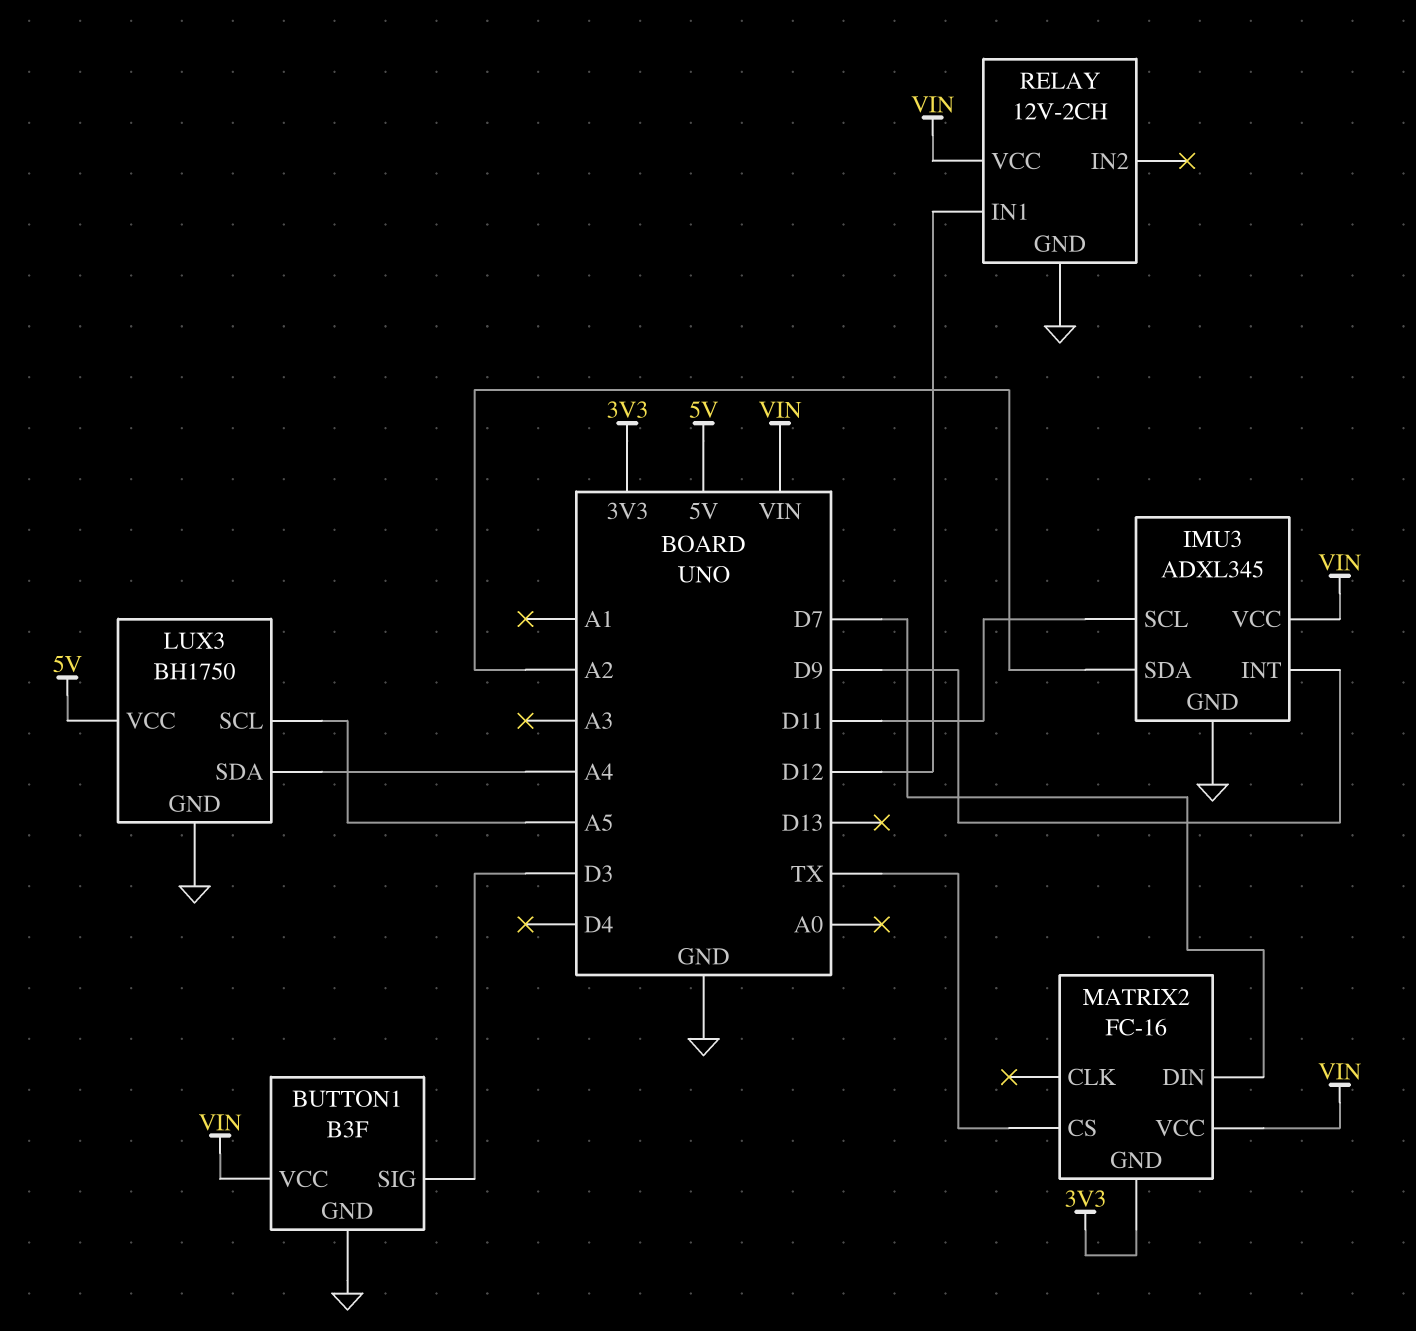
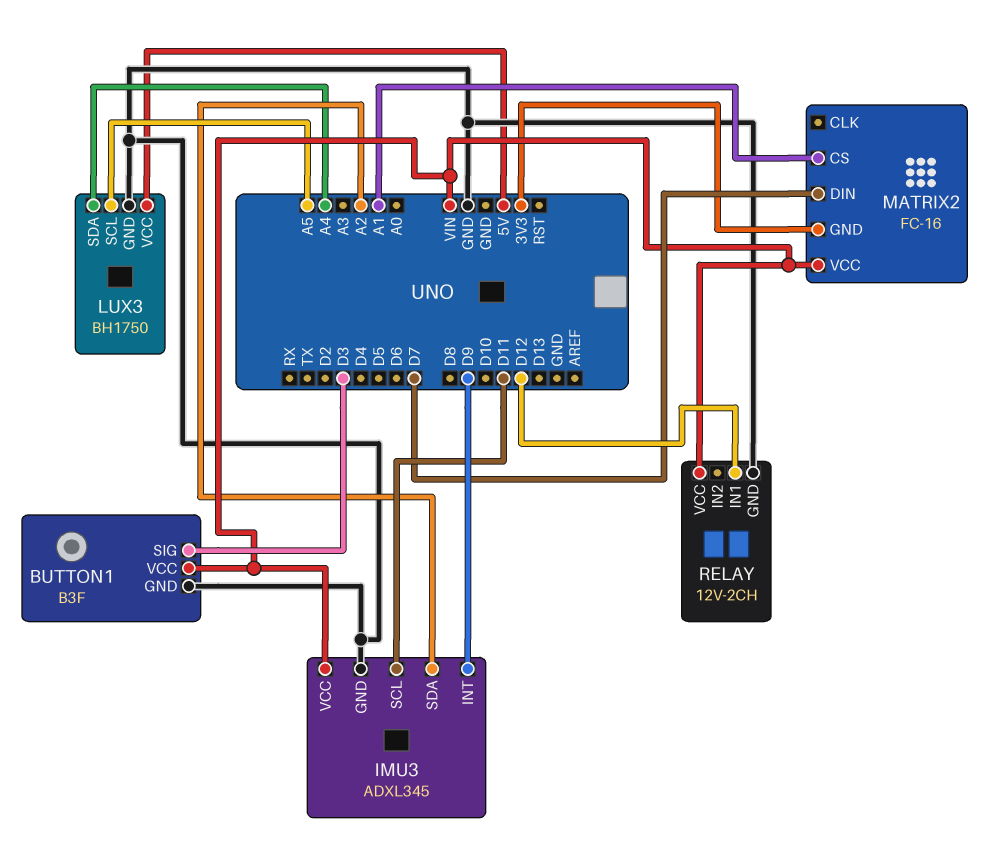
MATRIX2 pin CS: TX -> A1

